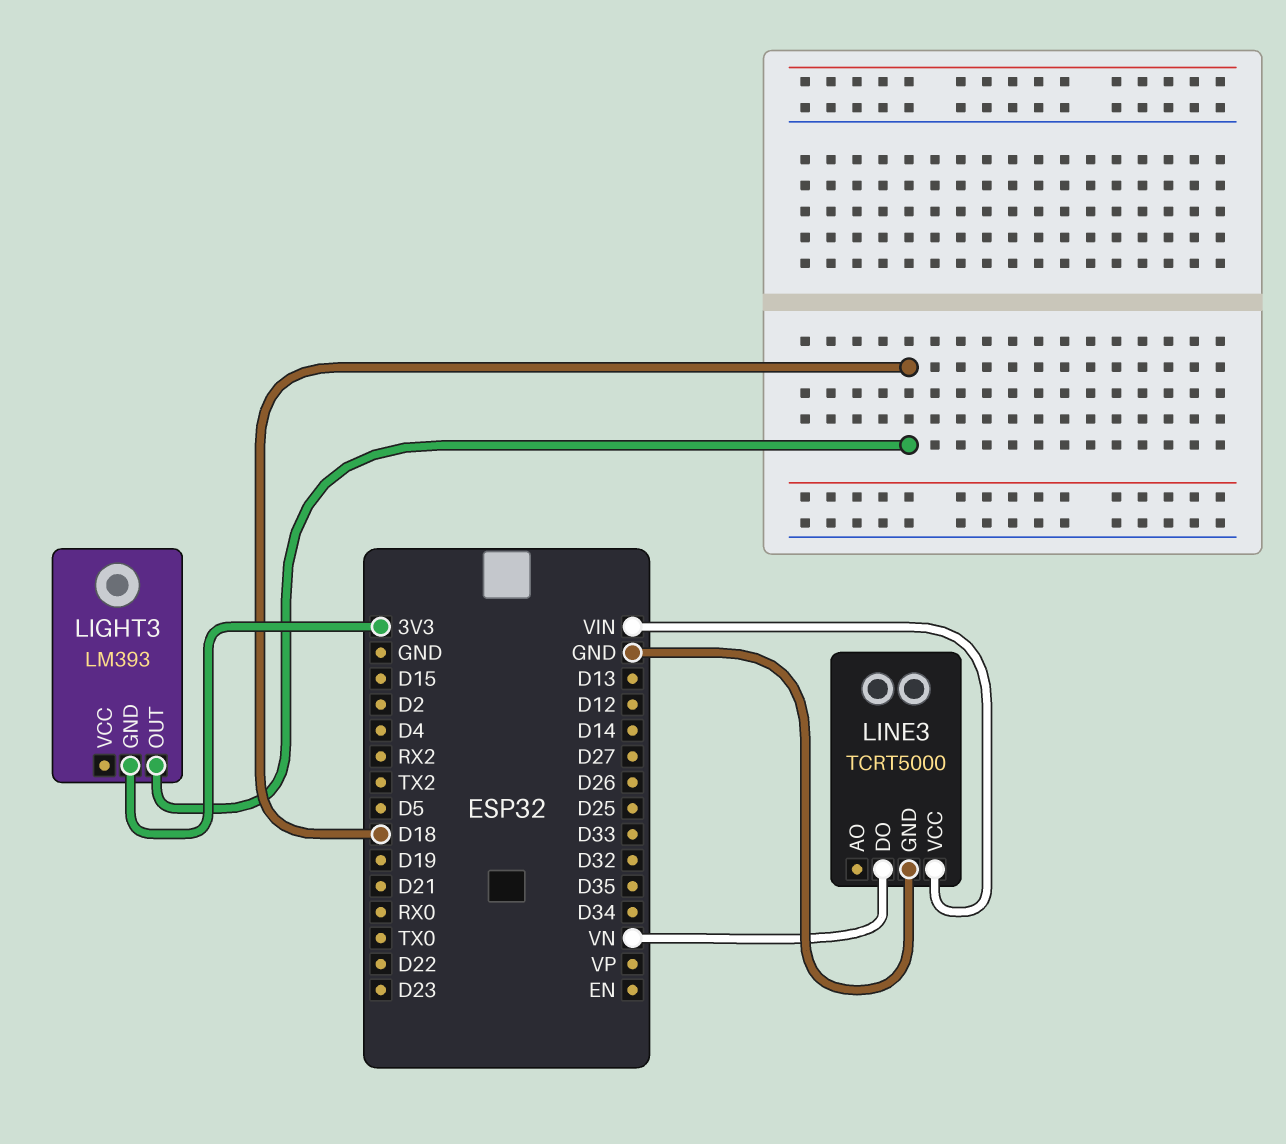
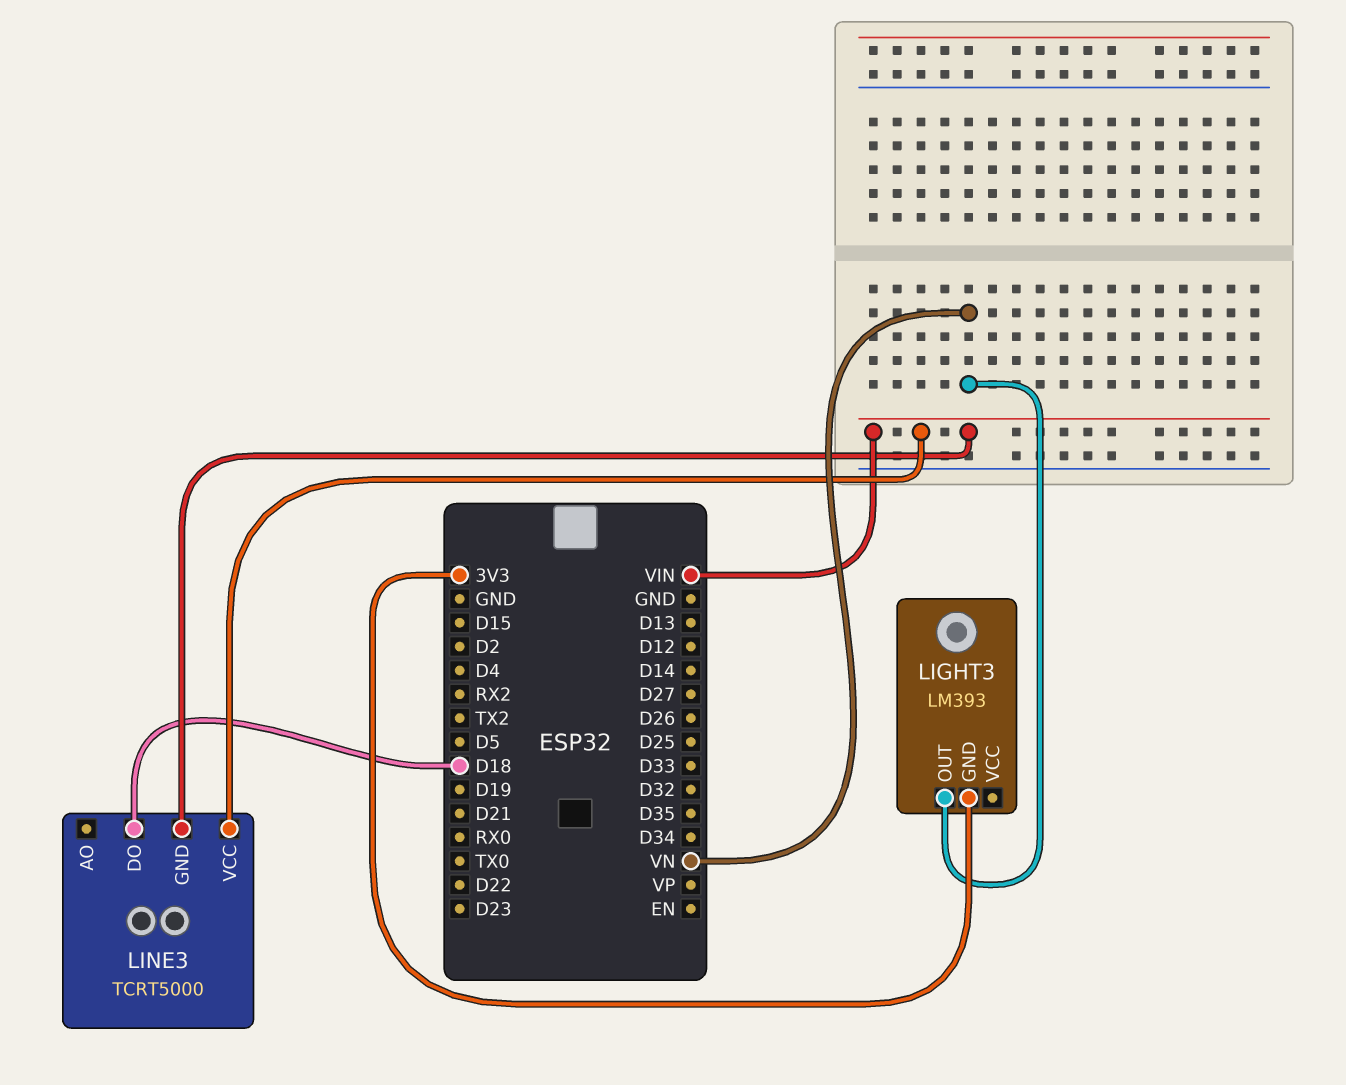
LIGHT3 pin OUT: D18 -> VN
LINE3 pin DO: VN -> D18
LINE3 pin GND: GND -> VIN

